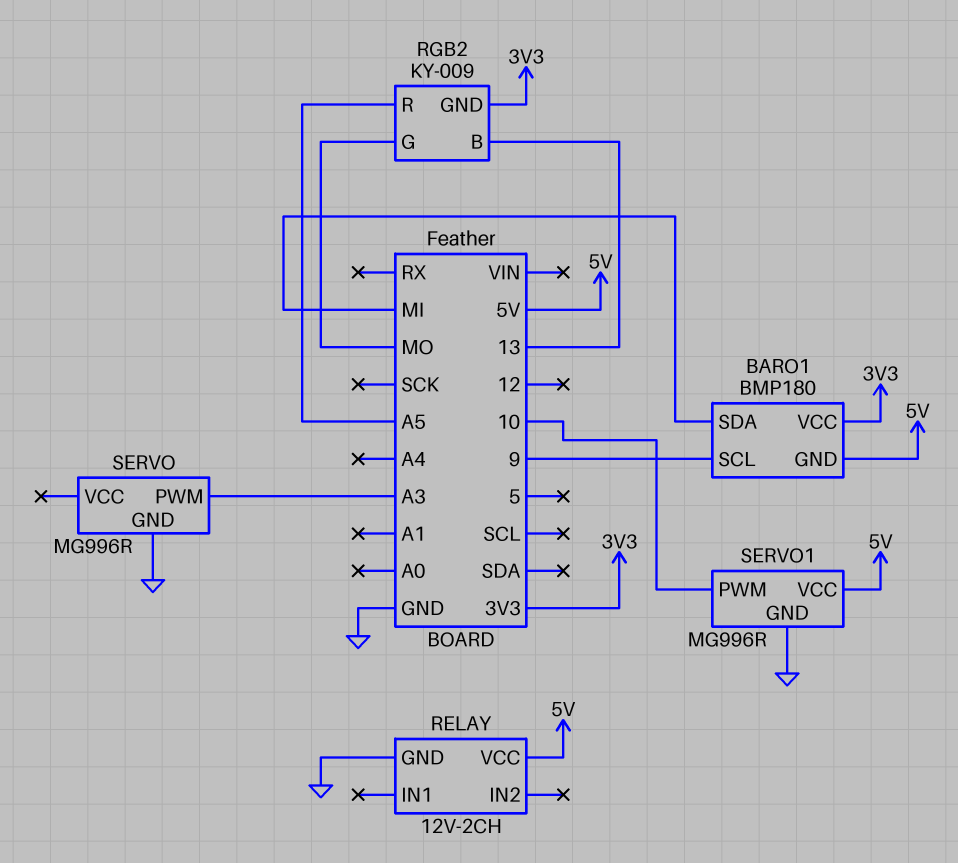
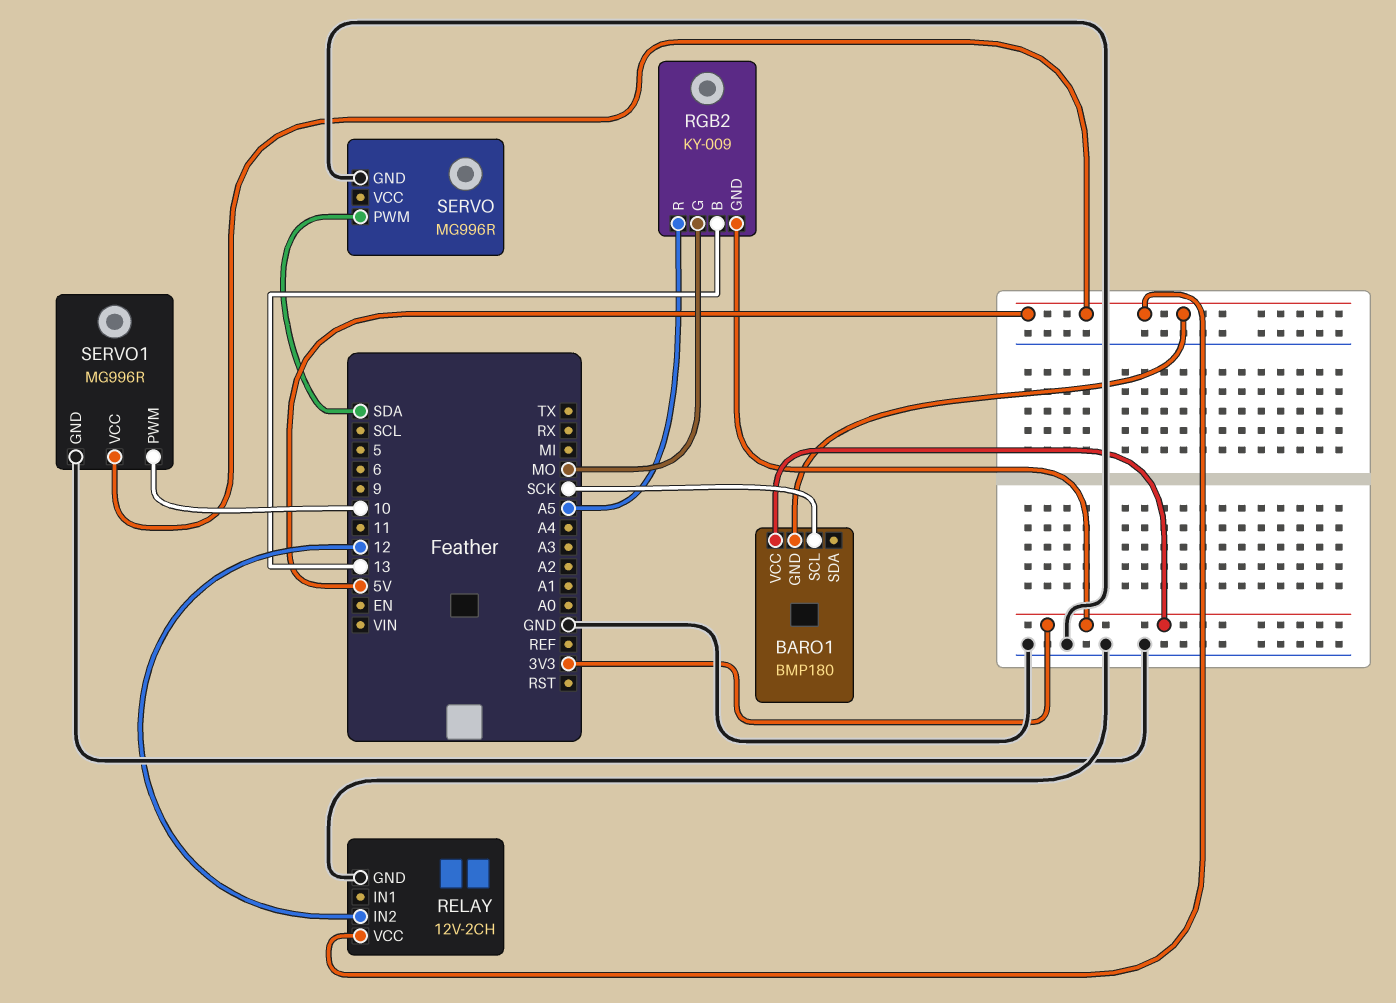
BARO1 pin SCL: 9 -> SCK
BARO1 pin SDA: MI -> none
RELAY pin IN2: none -> 12
SERVO pin PWM: A3 -> SDA

